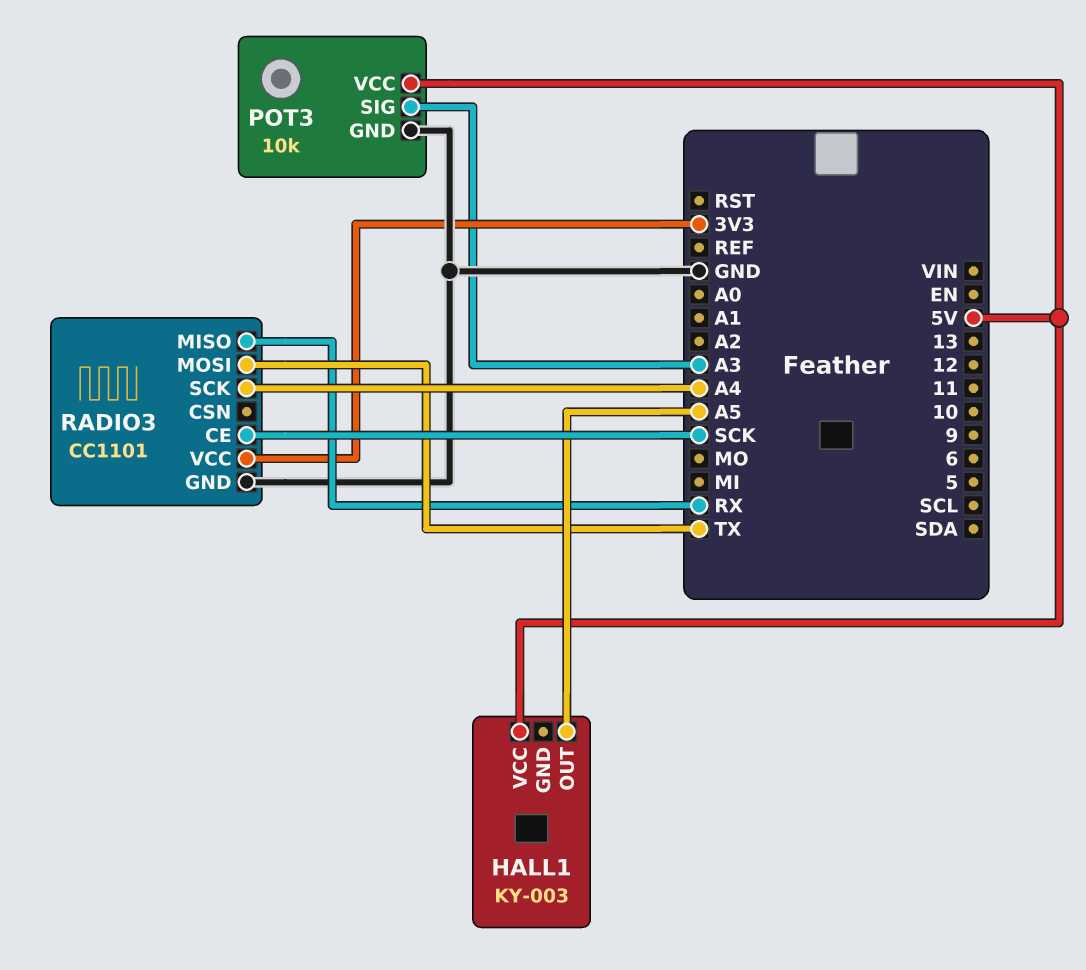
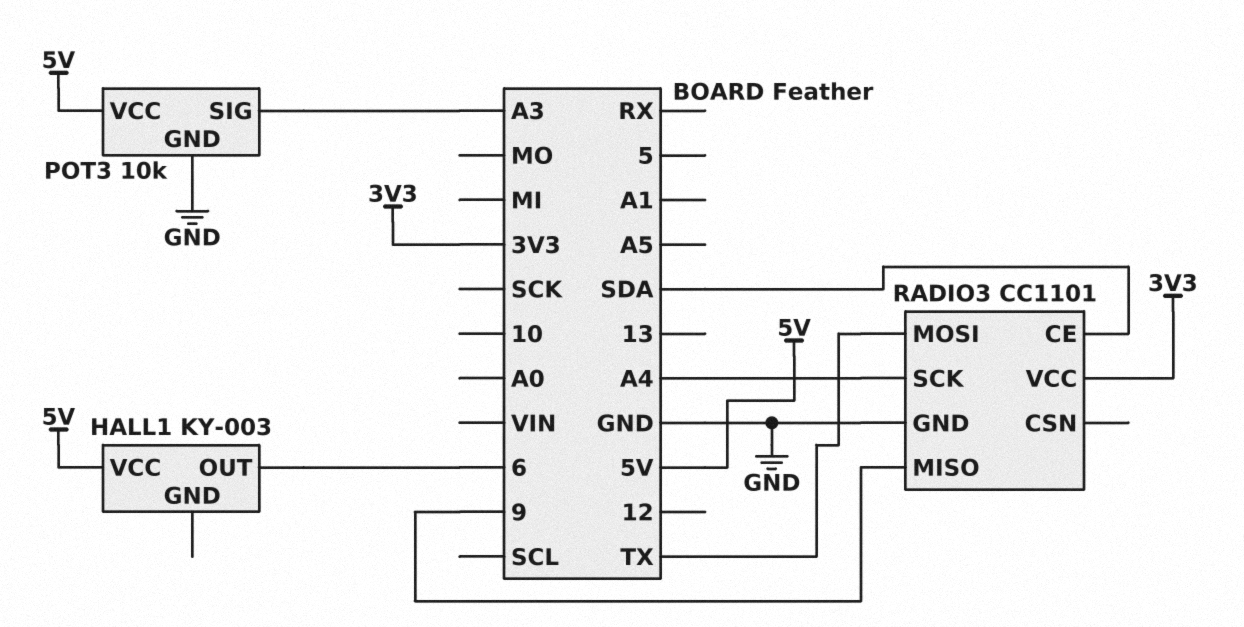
HALL1 pin OUT: A5 -> 6
RADIO3 pin CE: SCK -> SDA
RADIO3 pin MISO: RX -> 9

